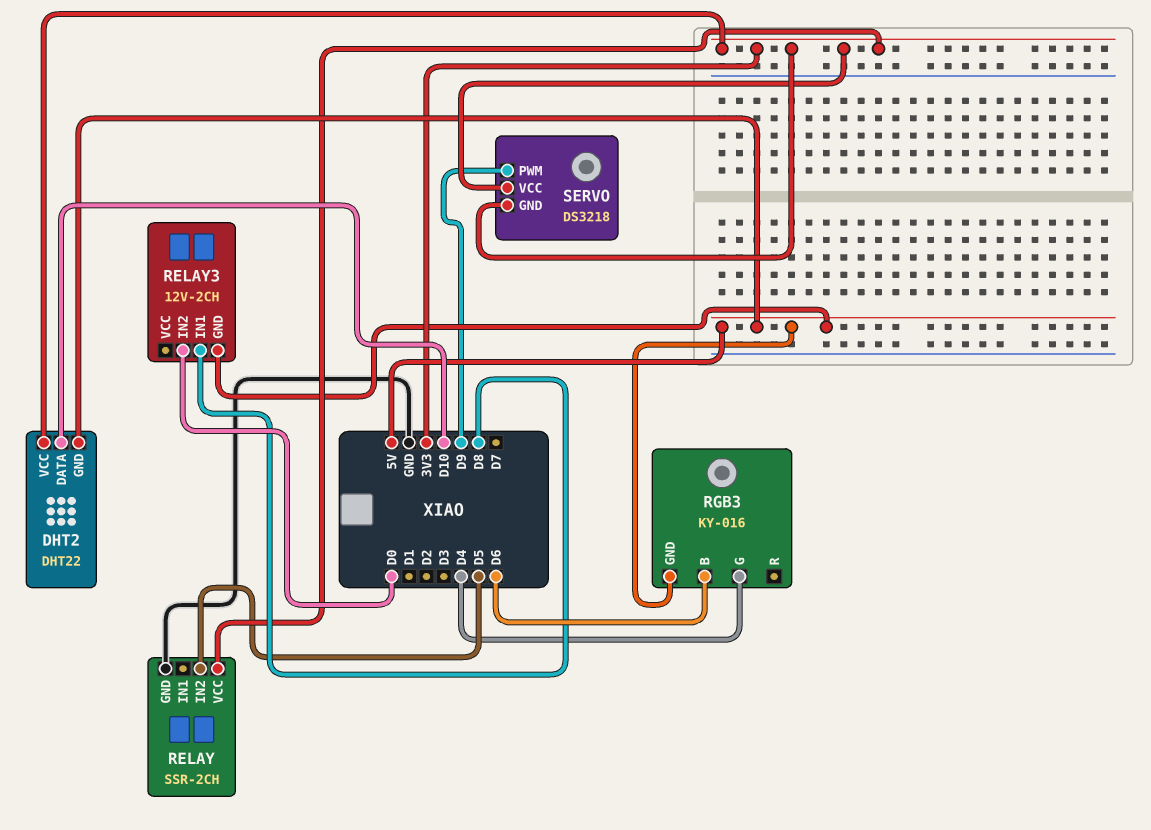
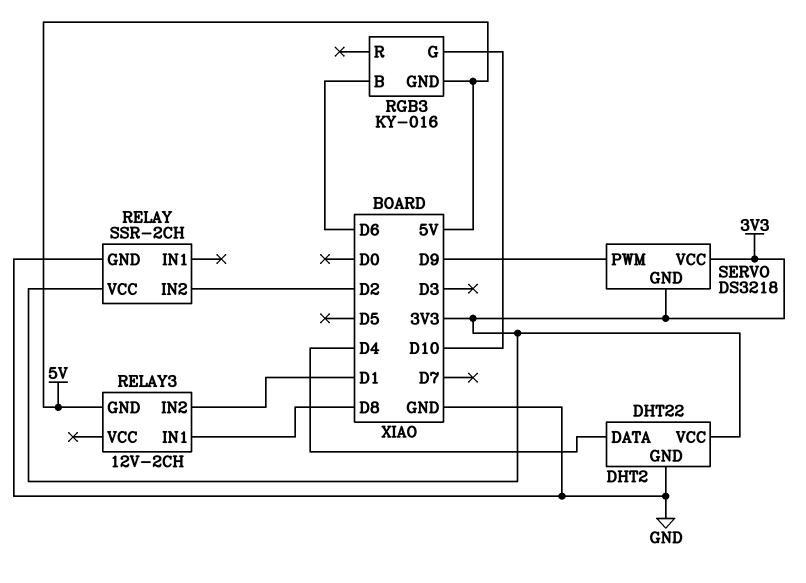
DHT2 pin DATA: D10 -> D4
DHT2 pin GND: 5V -> GND
RELAY pin IN2: D5 -> D2
RELAY3 pin IN2: D0 -> D1
RGB3 pin G: D4 -> D10

